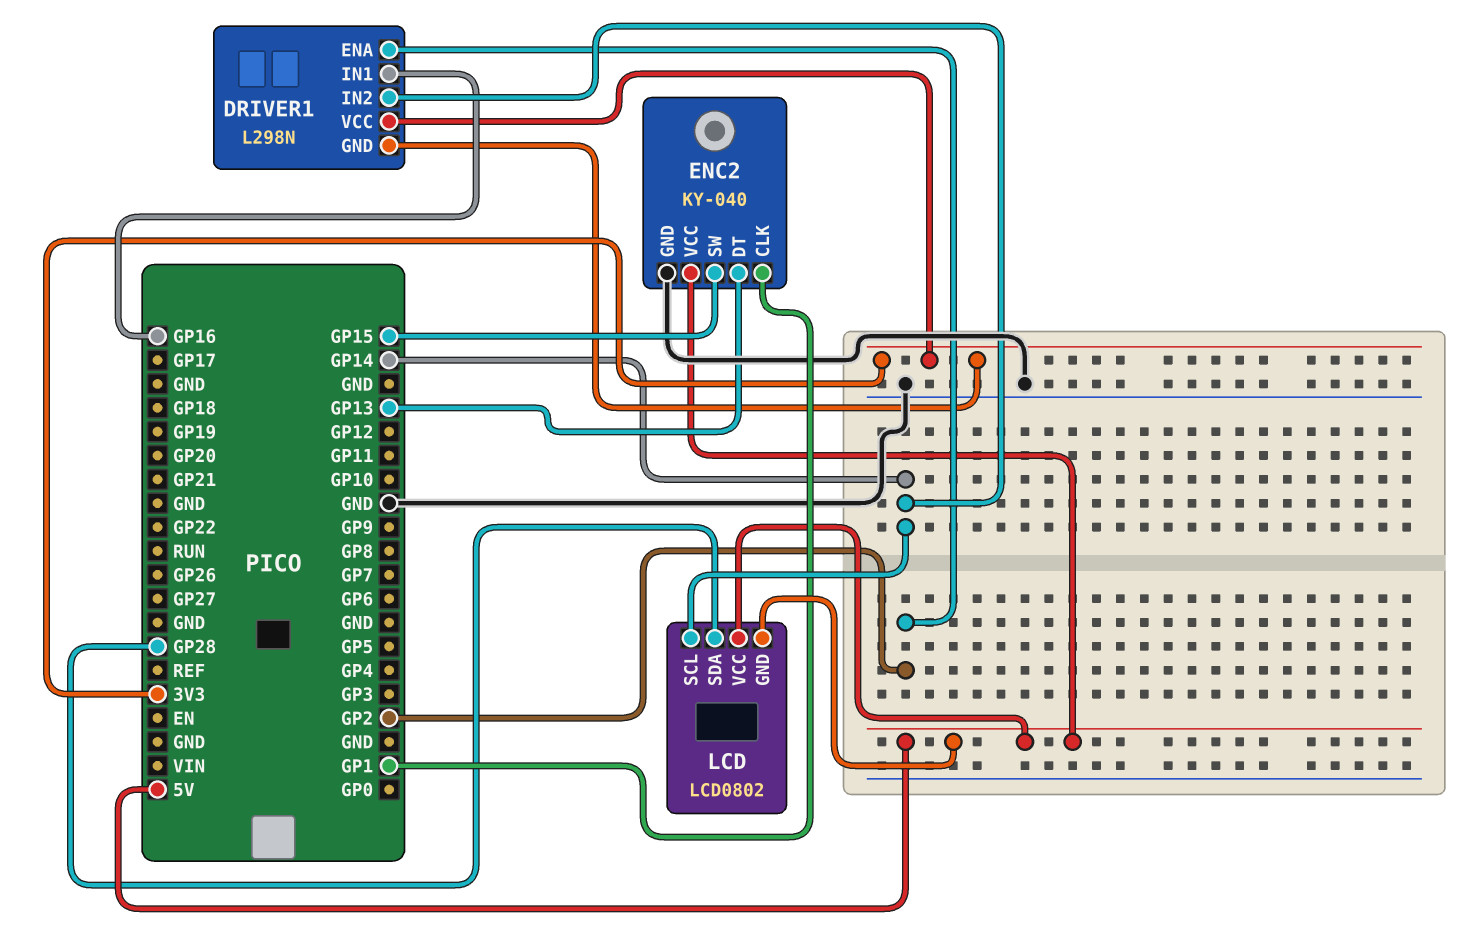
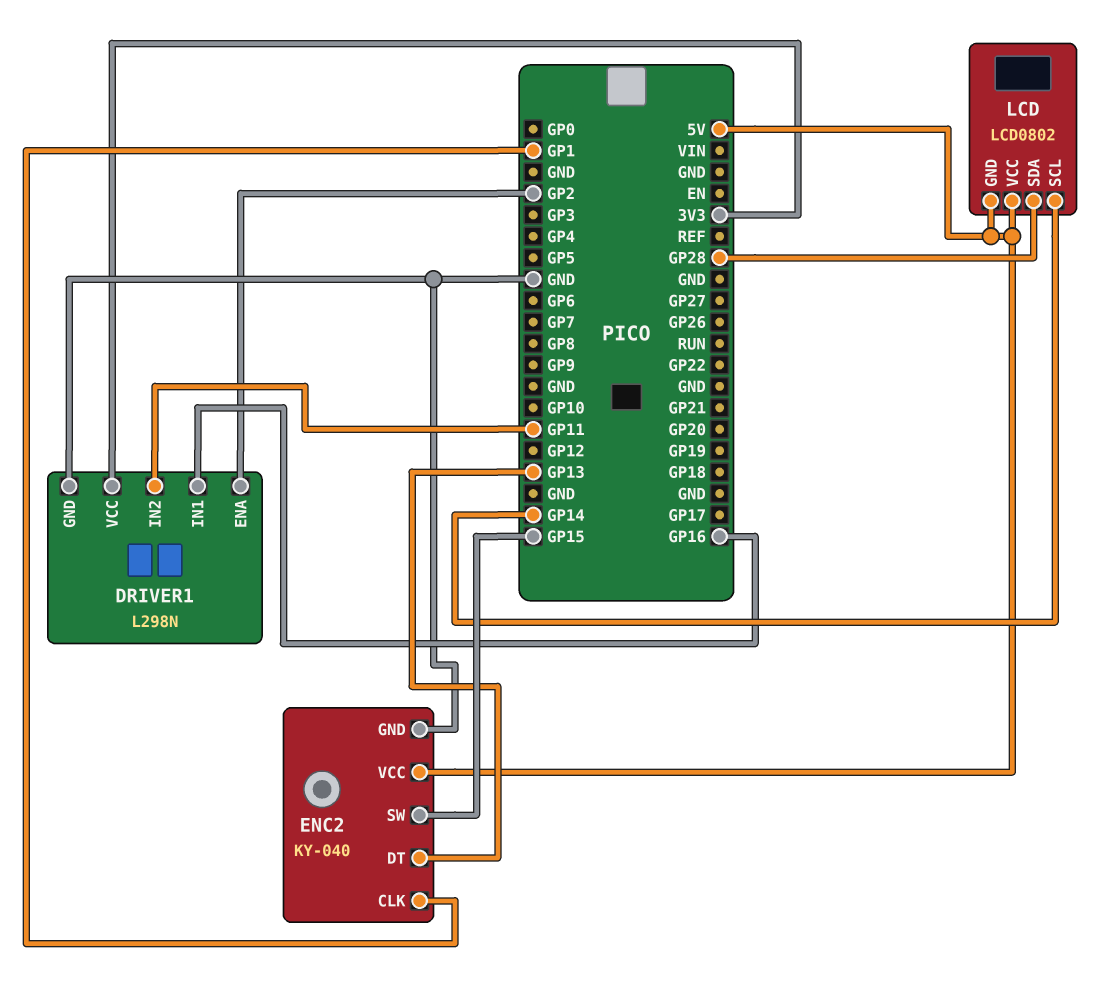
DRIVER1 pin GND: 3V3 -> GND
DRIVER1 pin IN2: GP14 -> GP11

